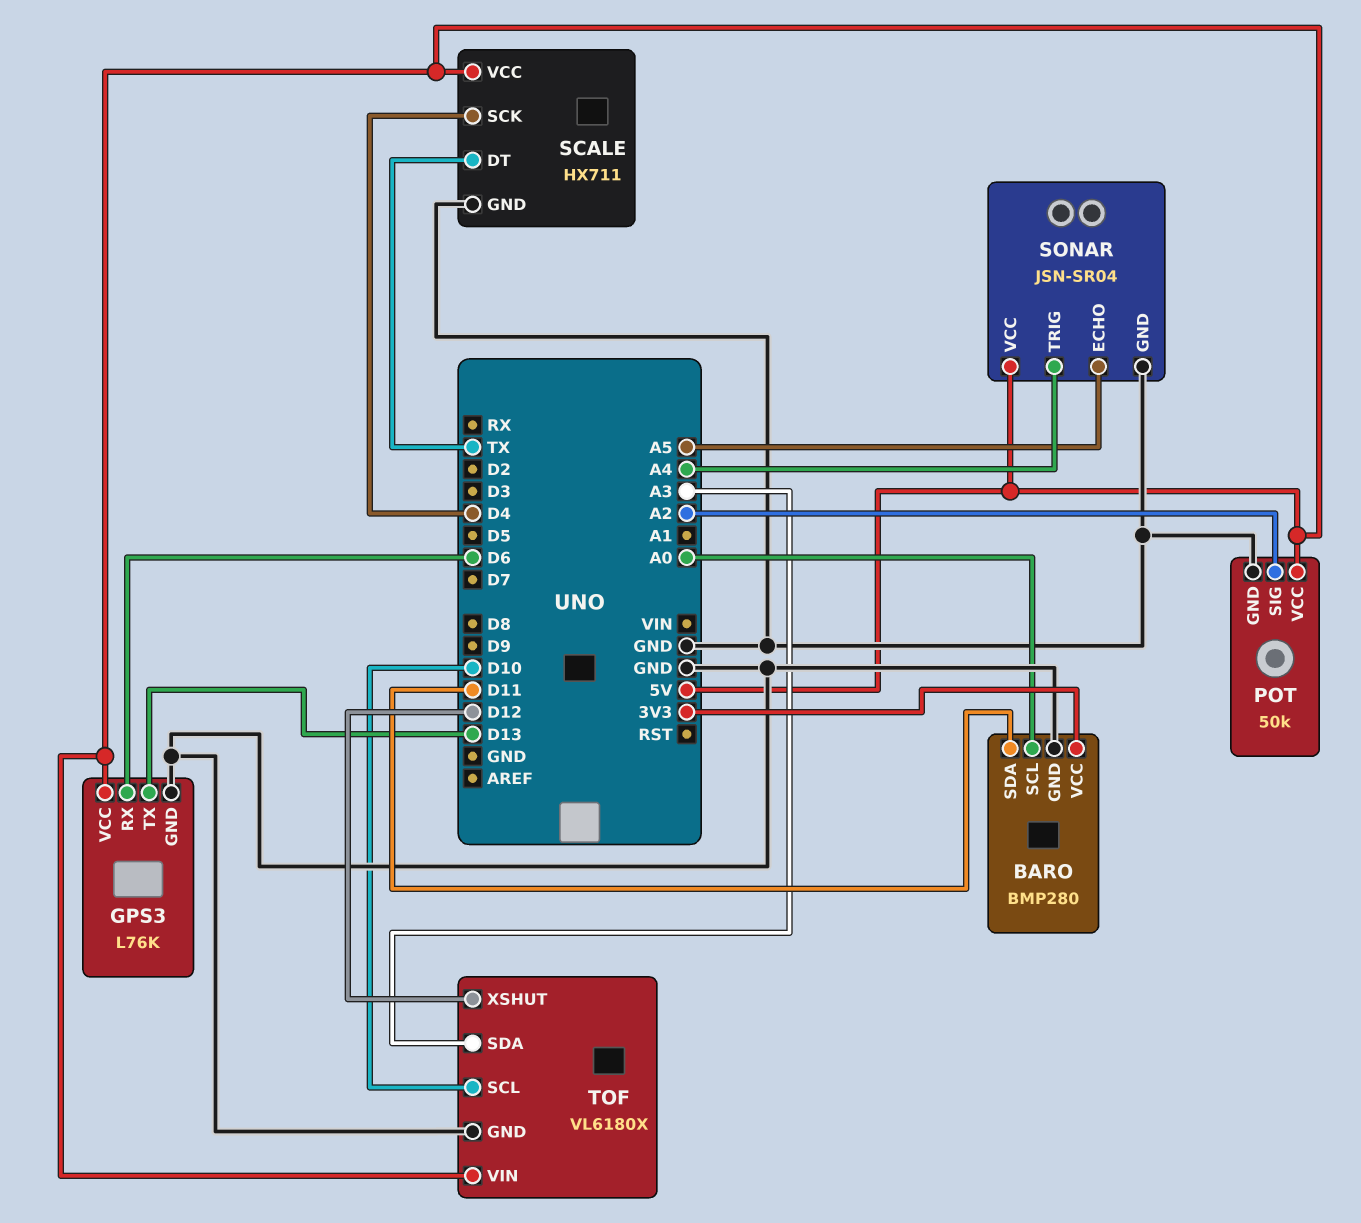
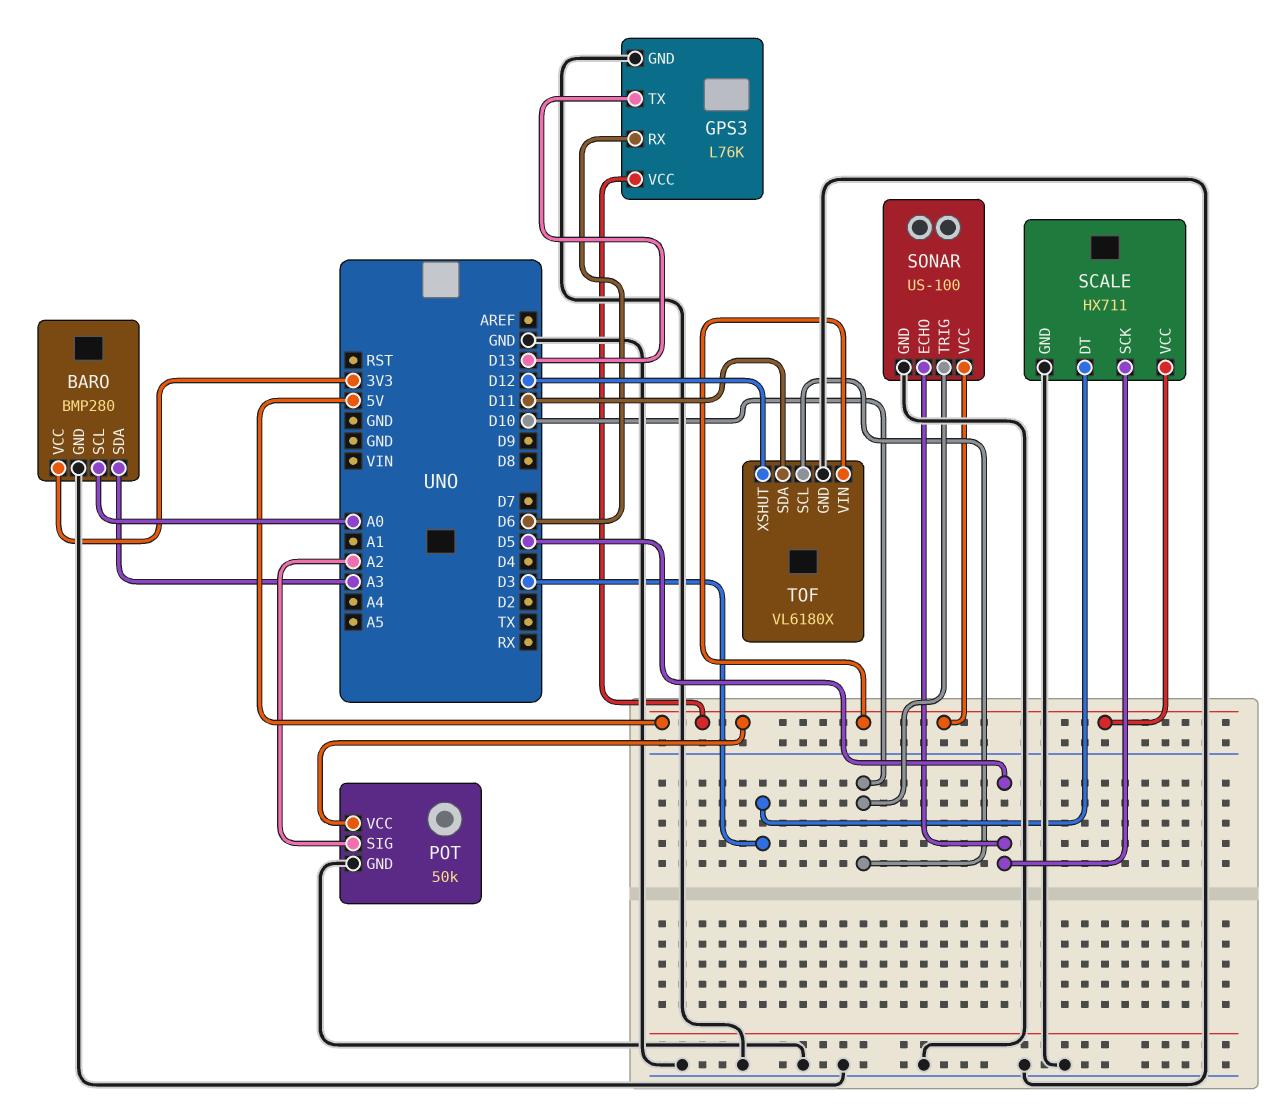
BARO pin SDA: D11 -> A3
SCALE pin DT: TX -> D3
SCALE pin SCK: D4 -> D5
SONAR: JSN-SR04 -> US-100
SONAR pin ECHO: A5 -> D5
SONAR pin TRIG: A4 -> D10
TOF pin SDA: A3 -> D11

